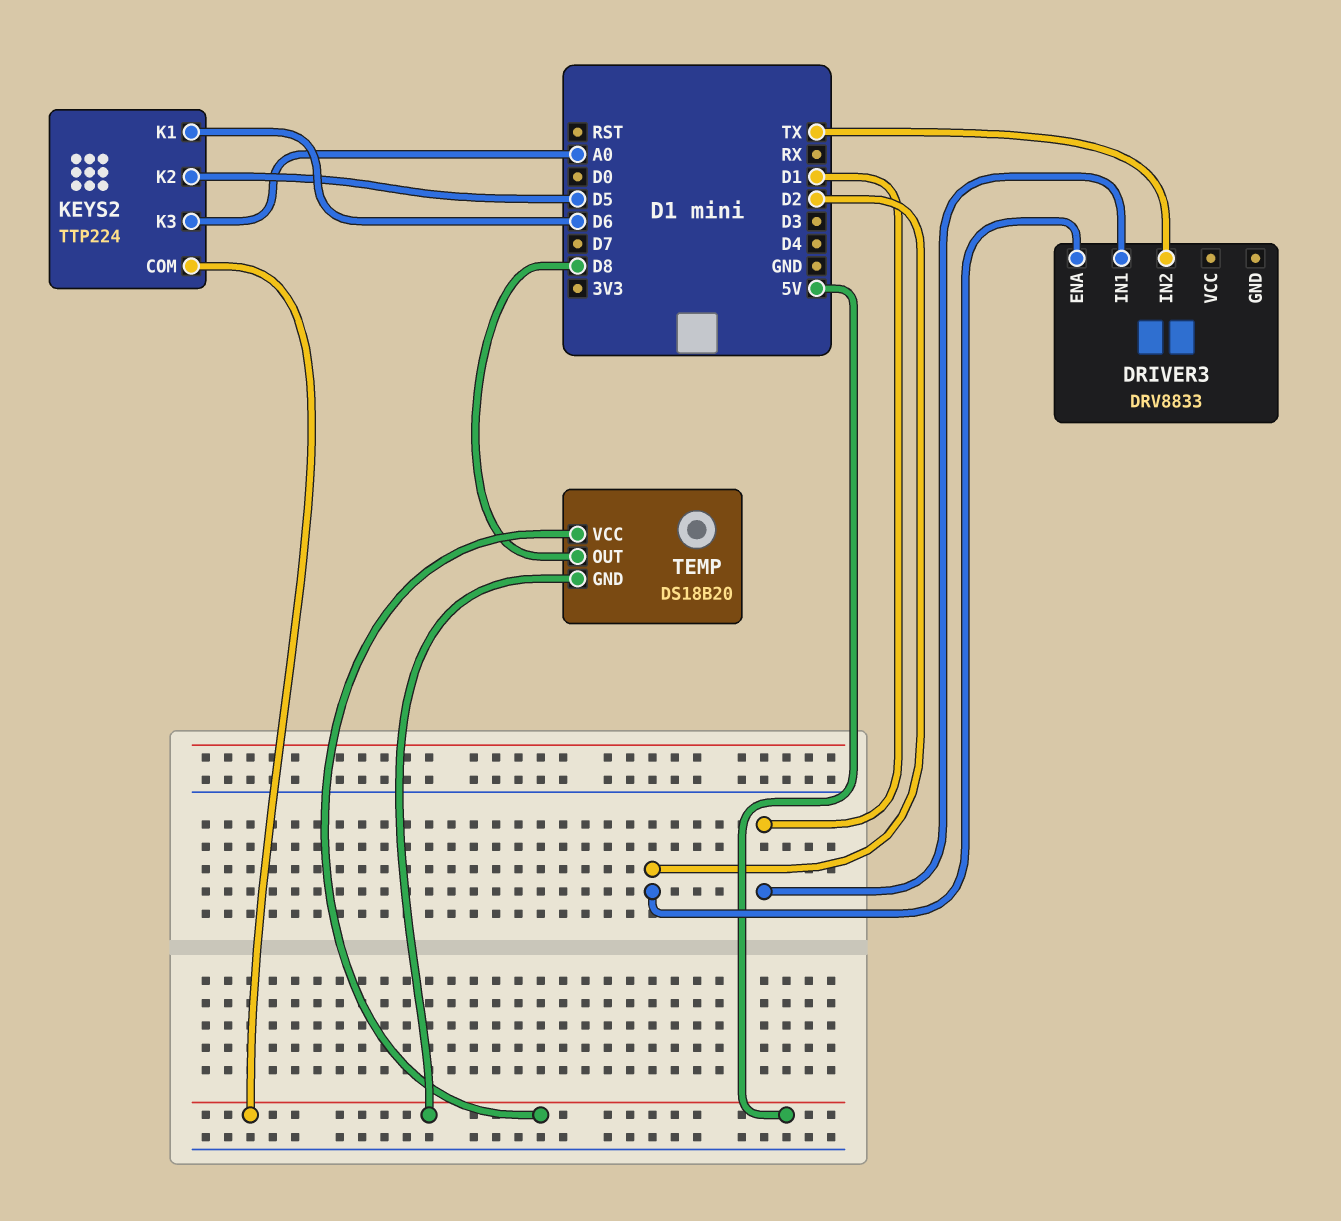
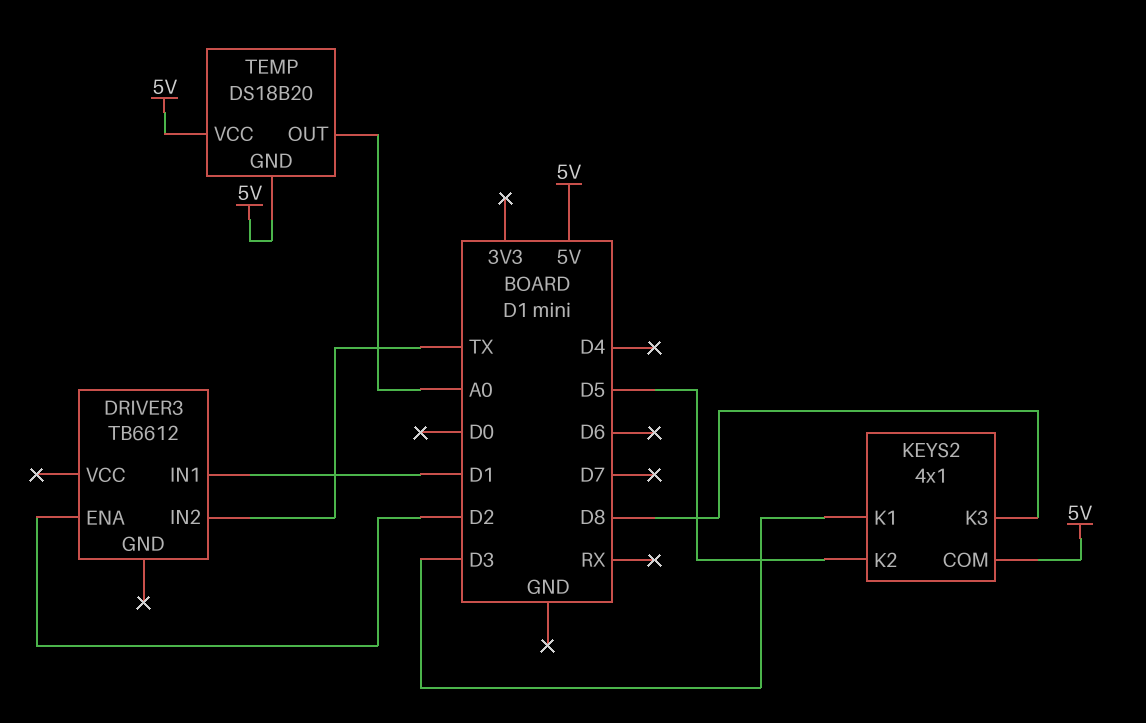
DRIVER3: DRV8833 -> TB6612
KEYS2: TTP224 -> 4x1
KEYS2 pin K1: D6 -> D3
KEYS2 pin K3: A0 -> D8
TEMP pin OUT: D8 -> A0

